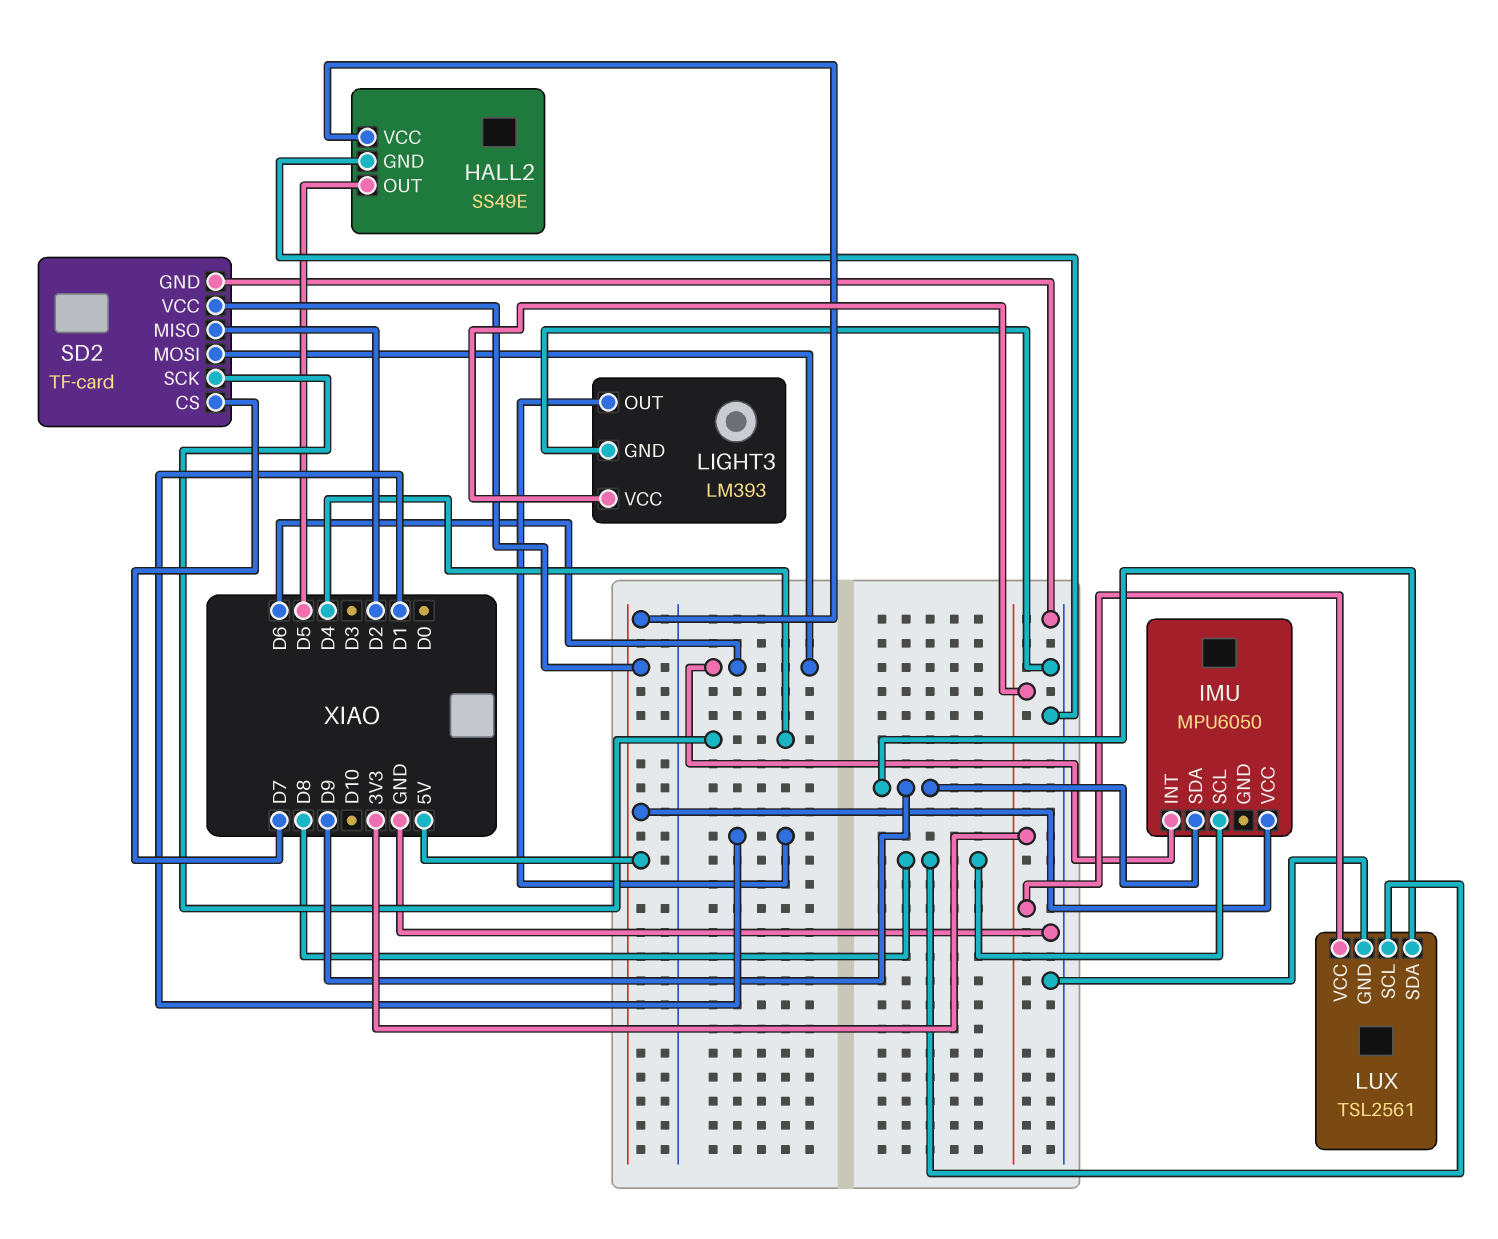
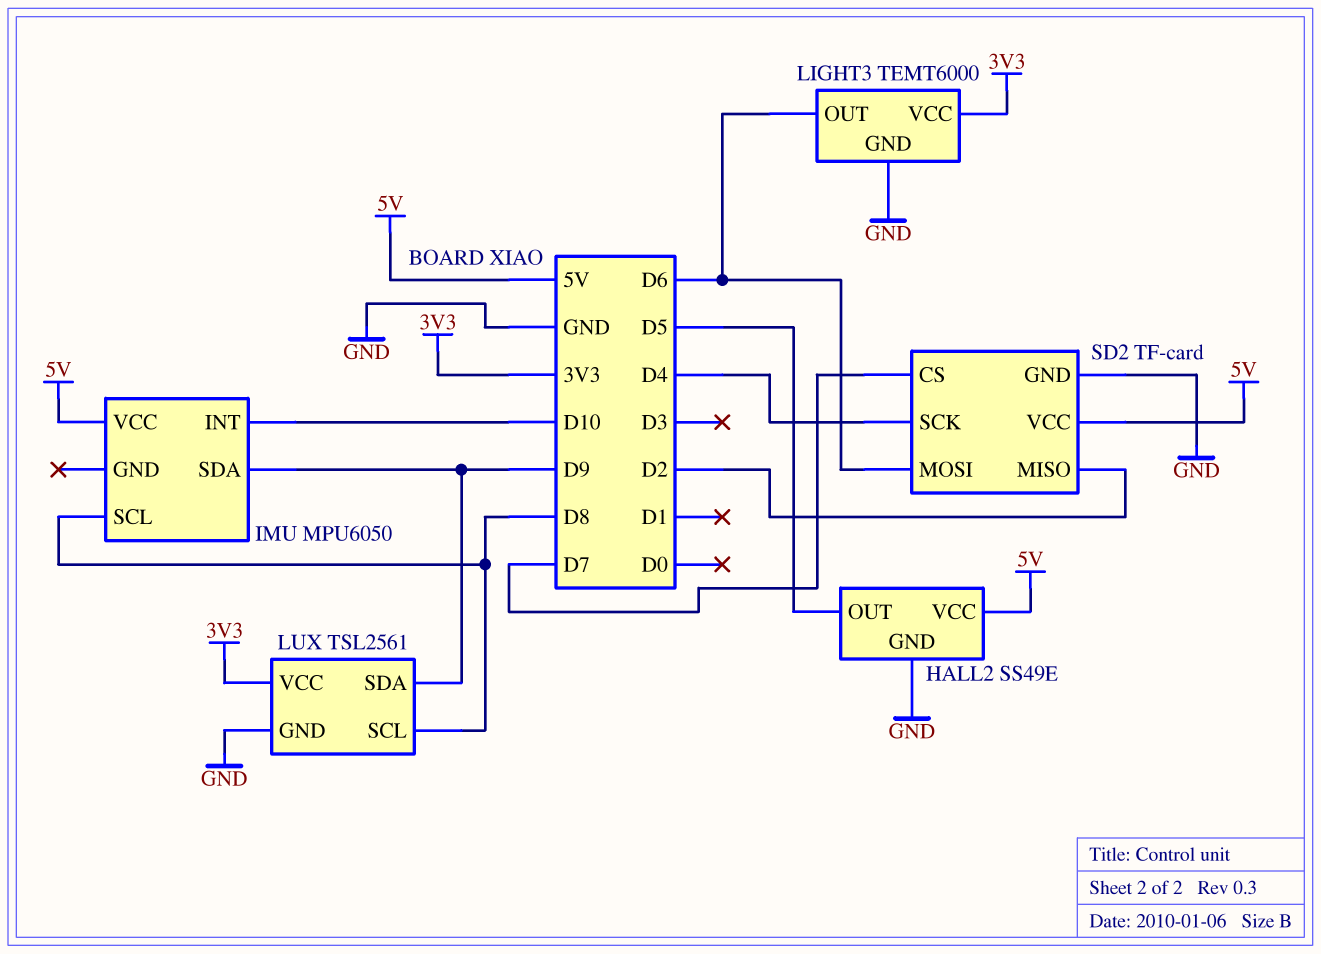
IMU pin INT: D6 -> D10
LIGHT3: LM393 -> TEMT6000
LIGHT3 pin OUT: D1 -> D6

